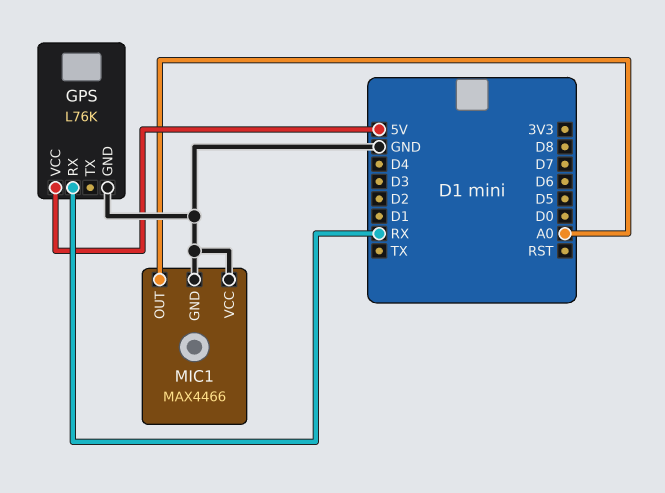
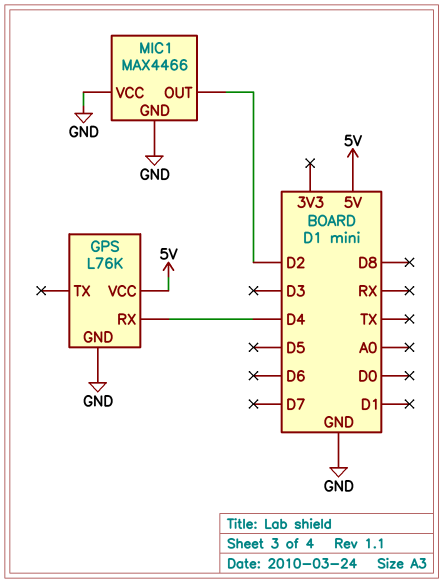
GPS pin RX: RX -> D4
MIC1 pin OUT: A0 -> D2

